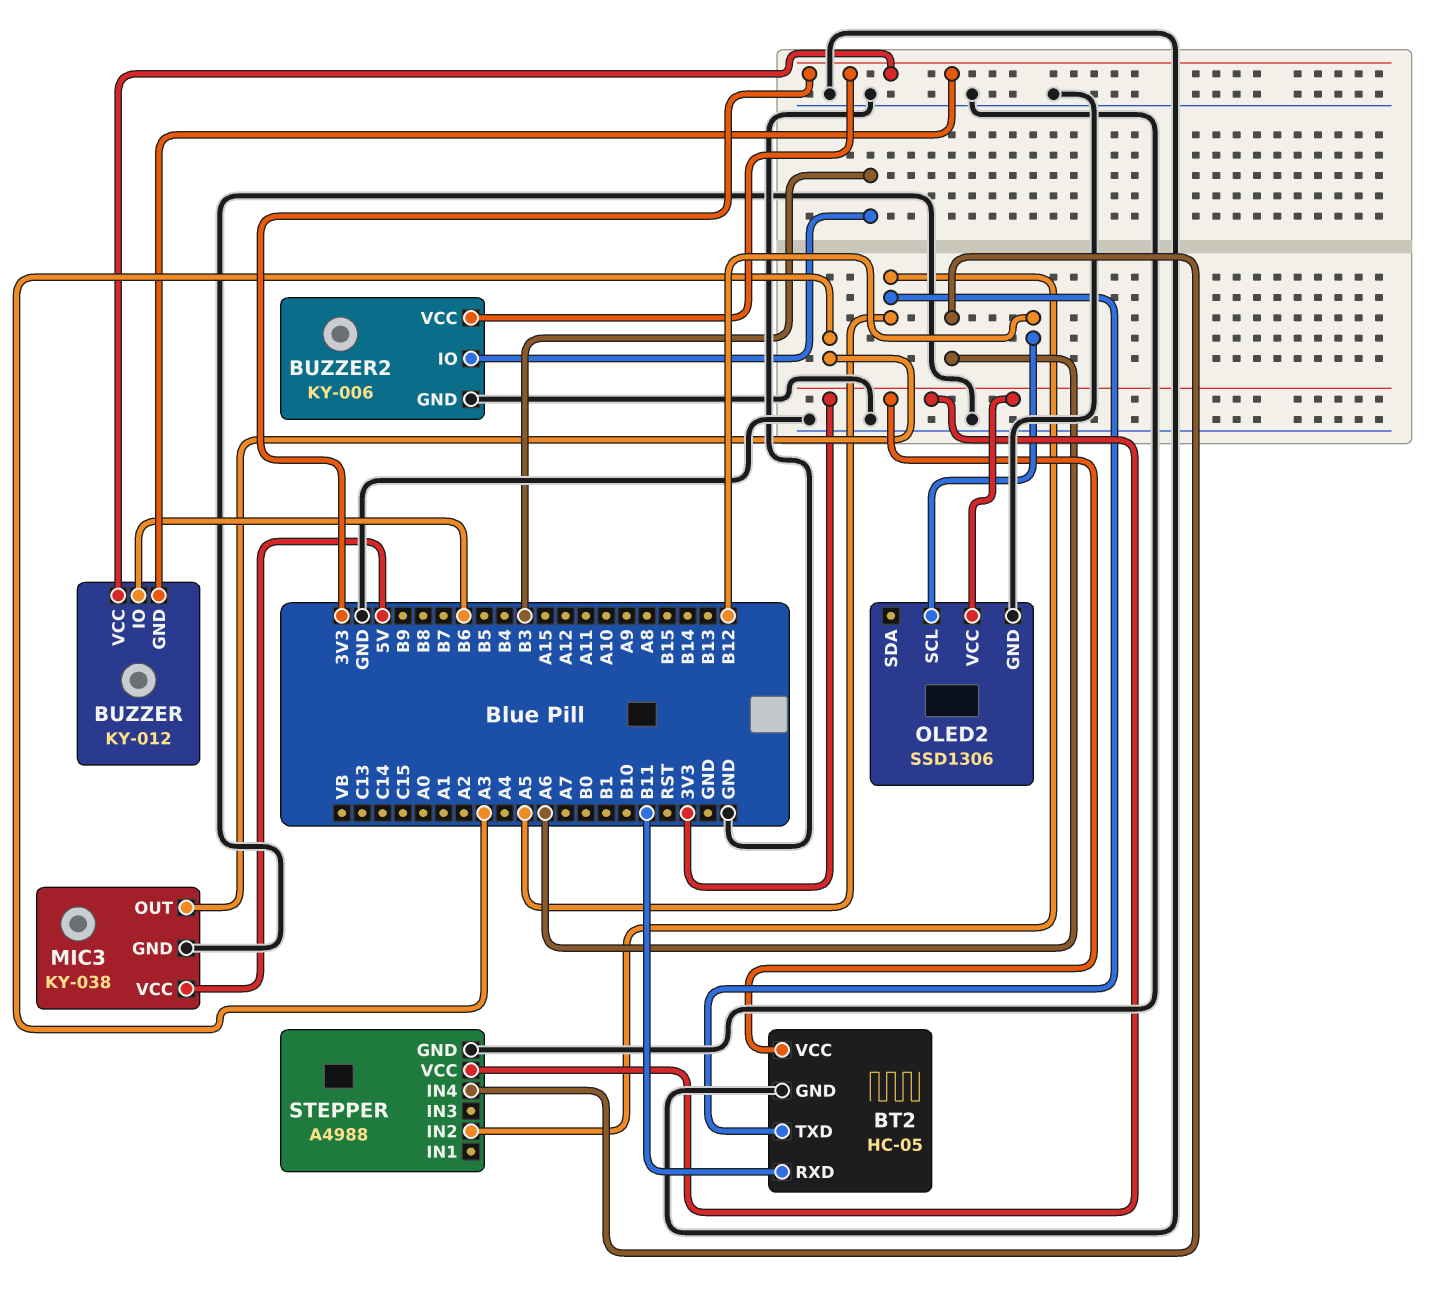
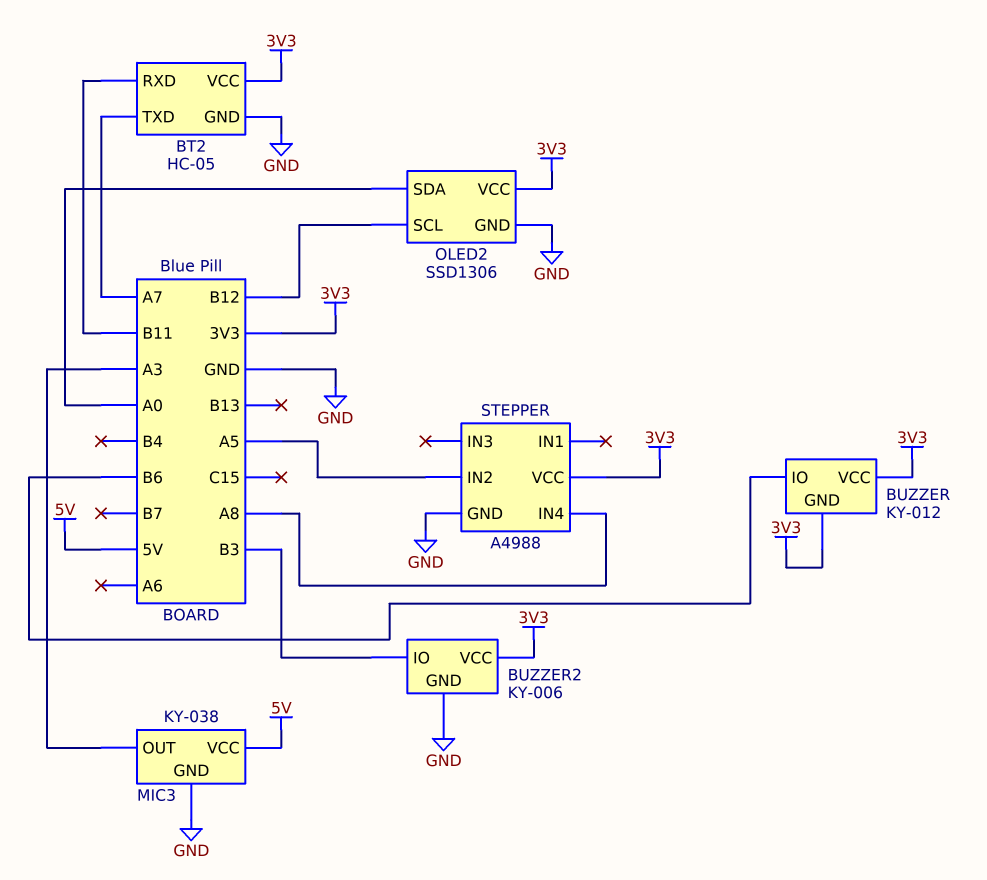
BT2 pin TXD: A5 -> A7
OLED2 pin SDA: none -> A0
STEPPER pin IN4: A6 -> A8

